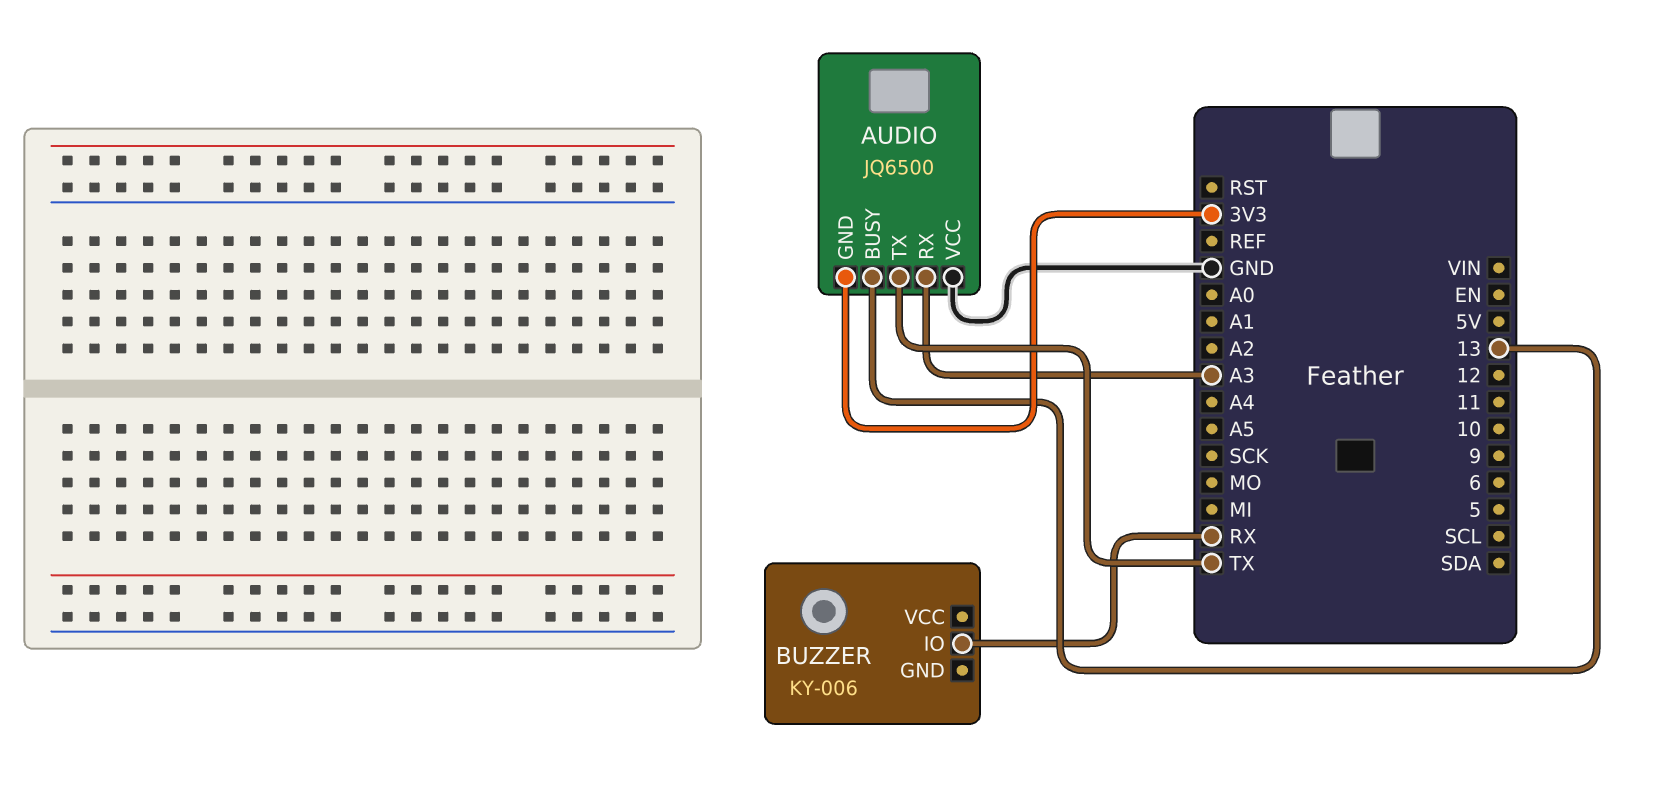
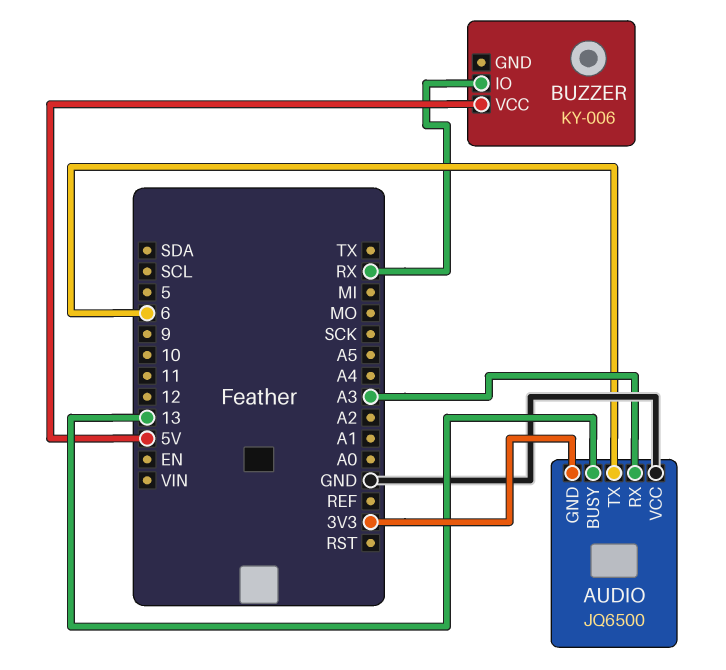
AUDIO pin TX: TX -> 6
BUZZER pin VCC: none -> 5V

